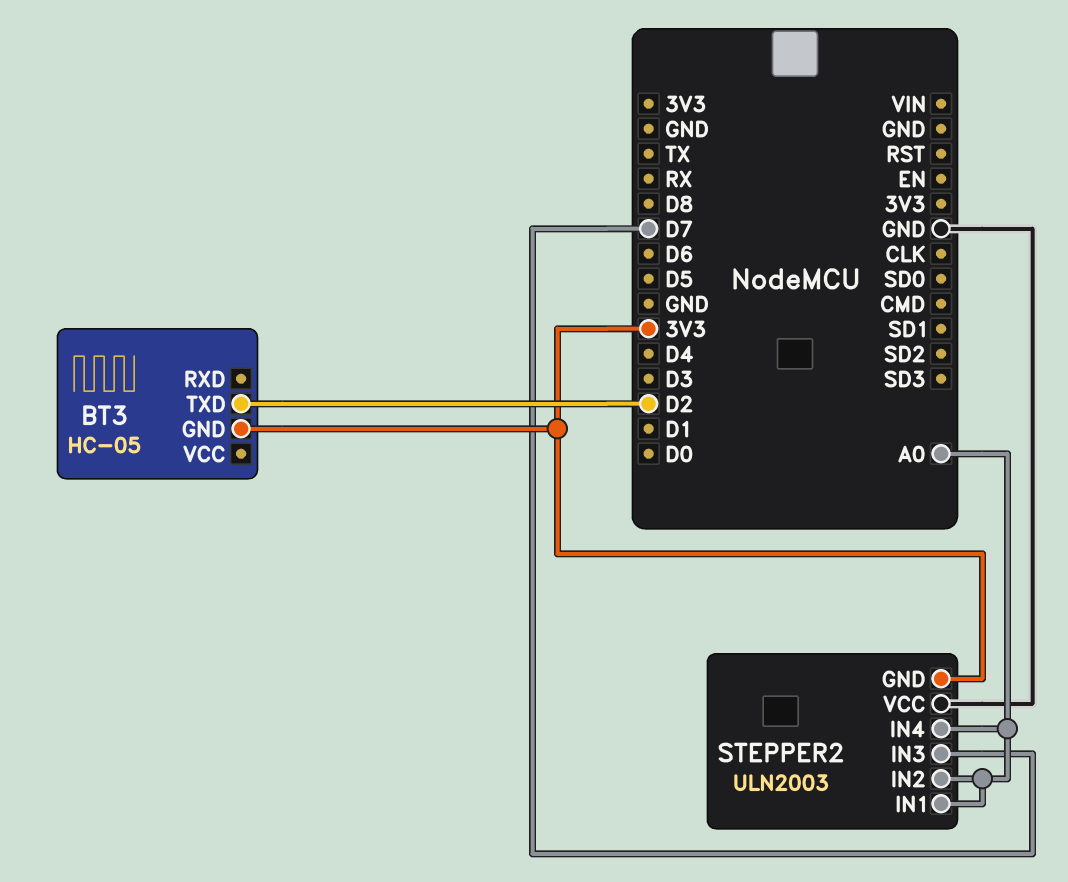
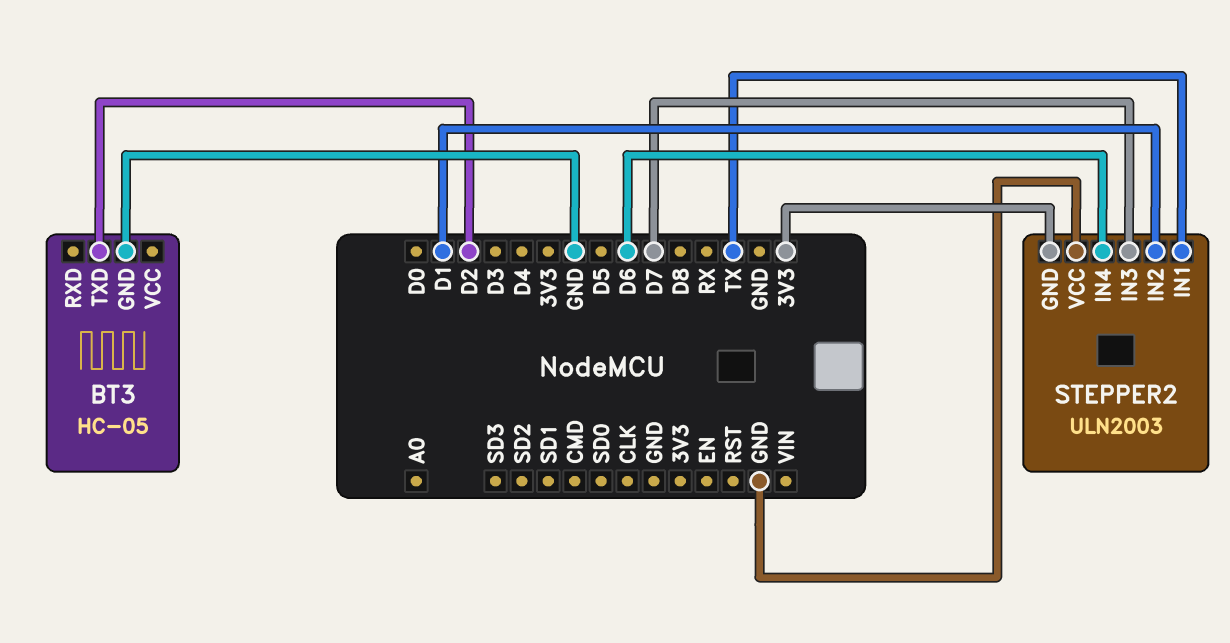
BT3 pin GND: 3V3 -> GND
STEPPER2 pin IN1: A0 -> TX
STEPPER2 pin IN2: A0 -> D1
STEPPER2 pin IN4: A0 -> D6

